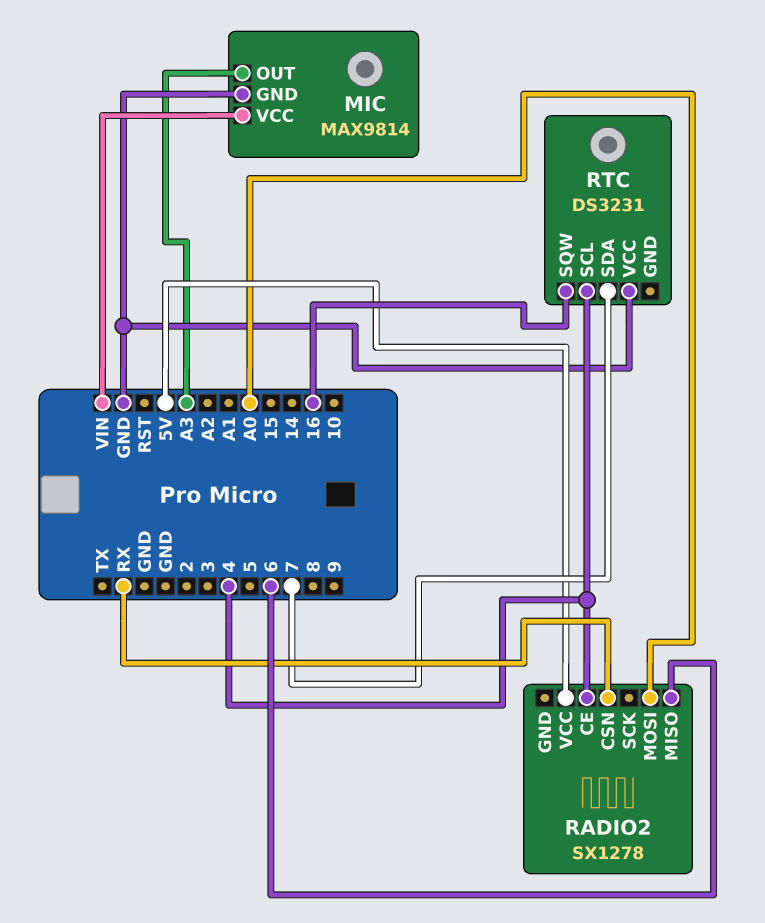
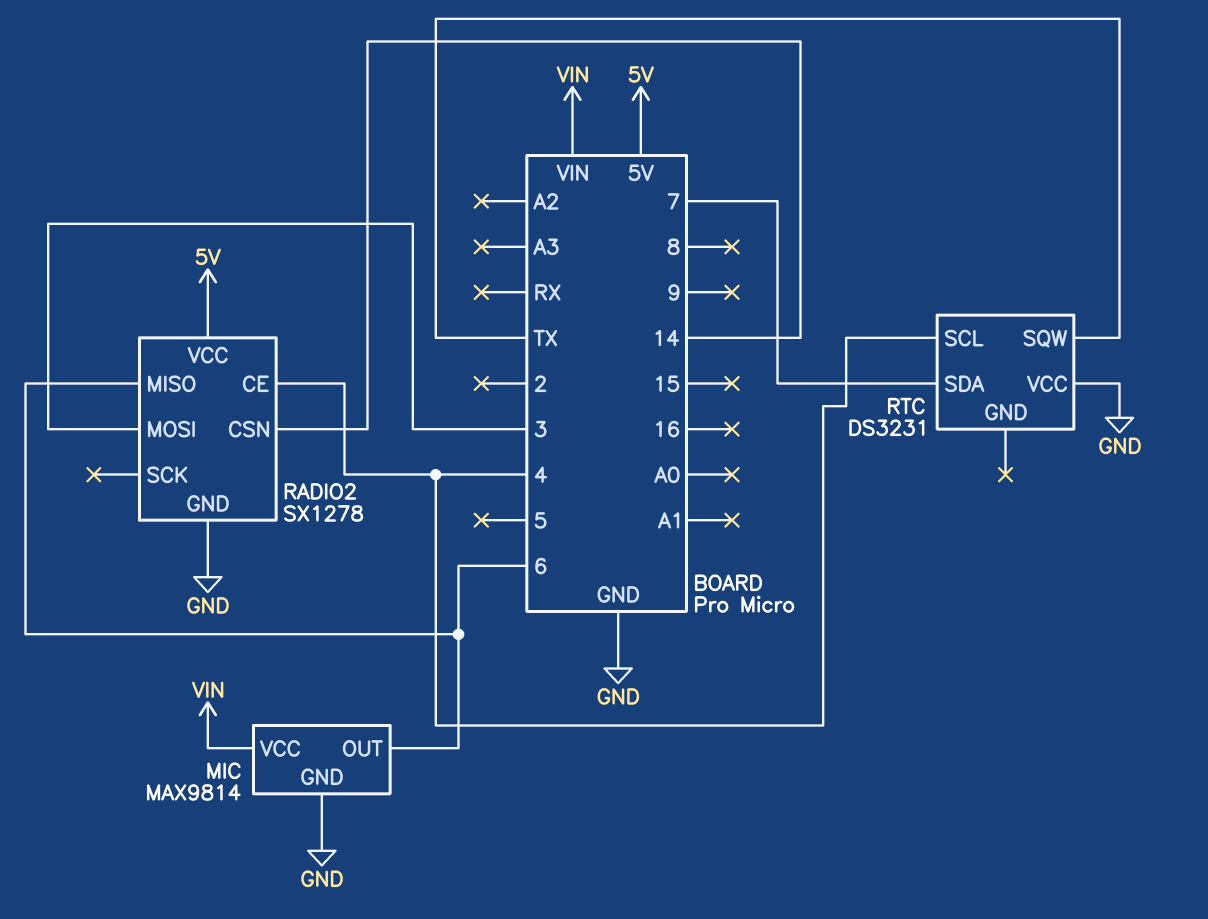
MIC pin OUT: A3 -> 6
RADIO2 pin CSN: RX -> 14
RADIO2 pin GND: none -> GND
RADIO2 pin MOSI: A0 -> 3
RTC pin SQW: 16 -> TX

